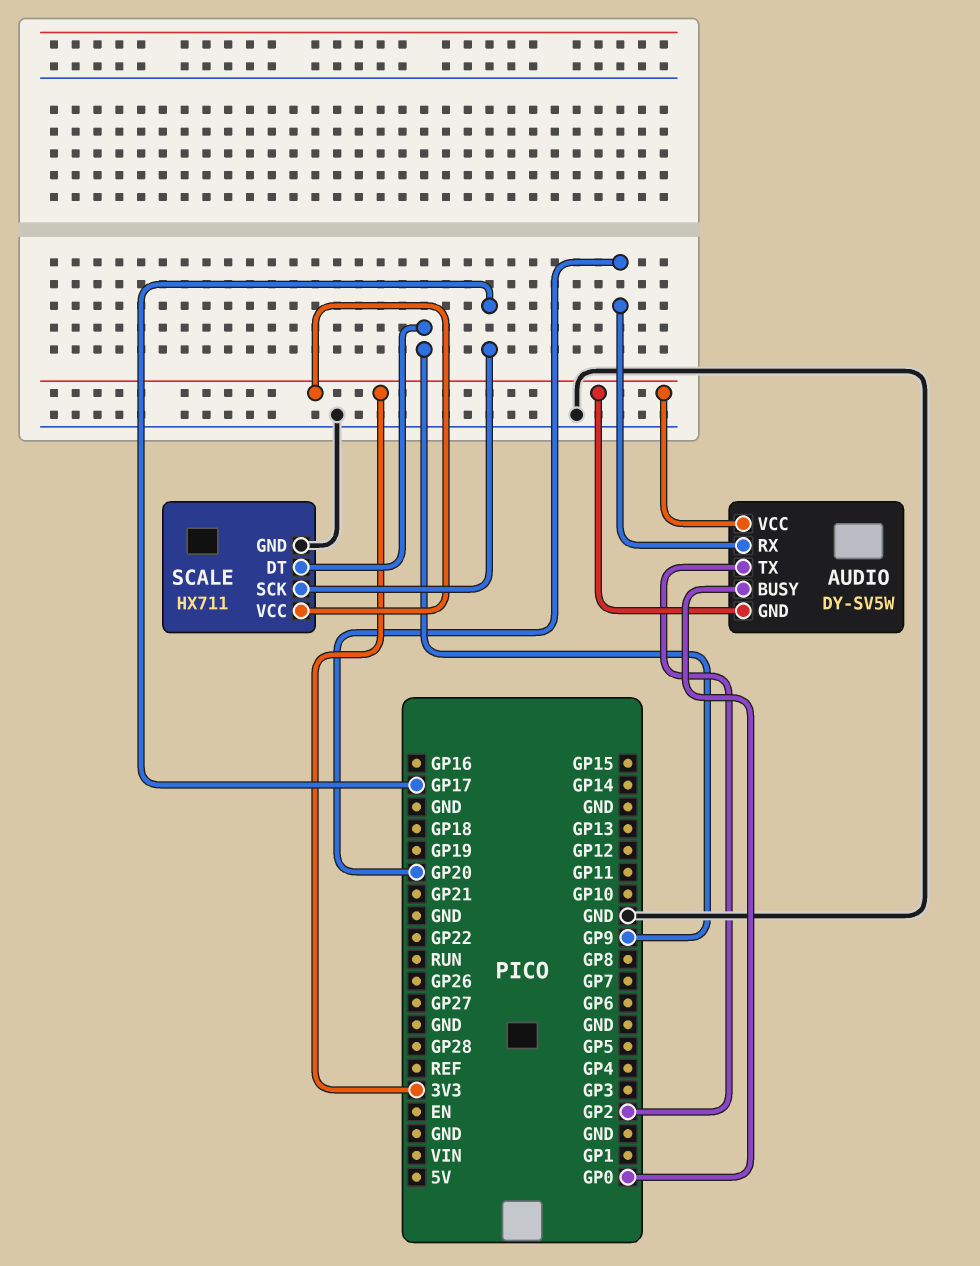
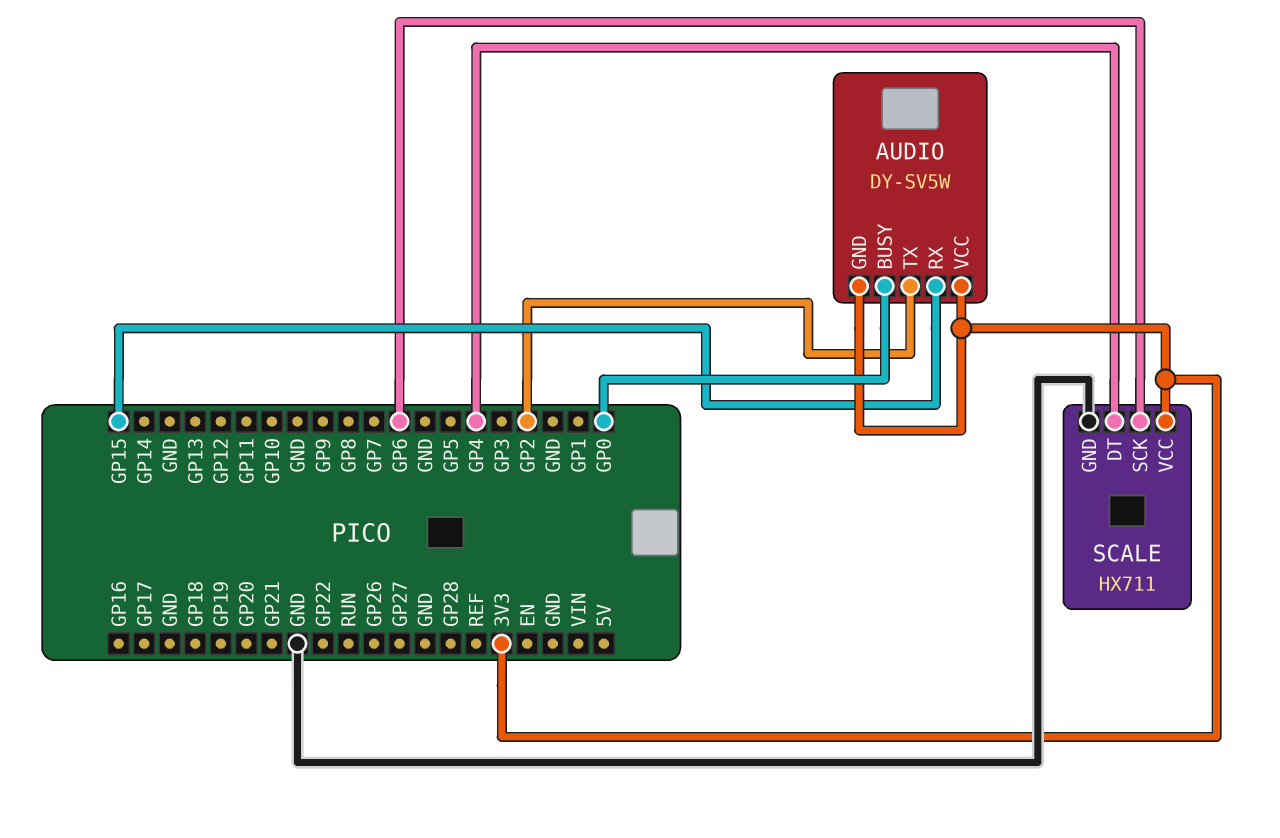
AUDIO pin RX: GP20 -> GP15
SCALE pin DT: GP9 -> GP4
SCALE pin SCK: GP17 -> GP6

